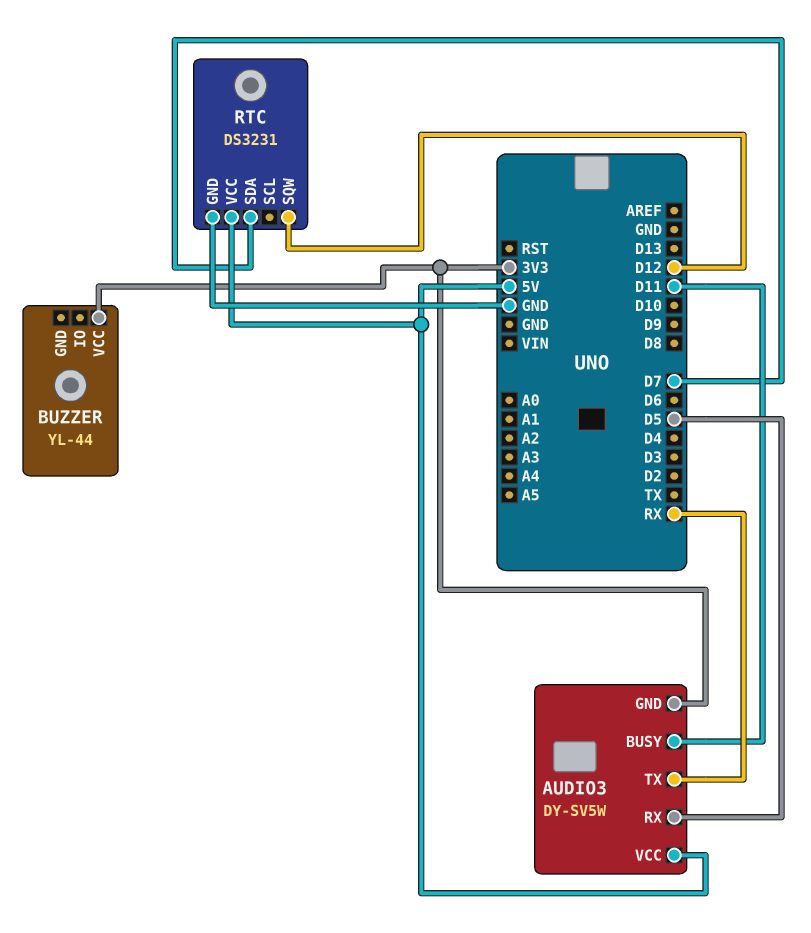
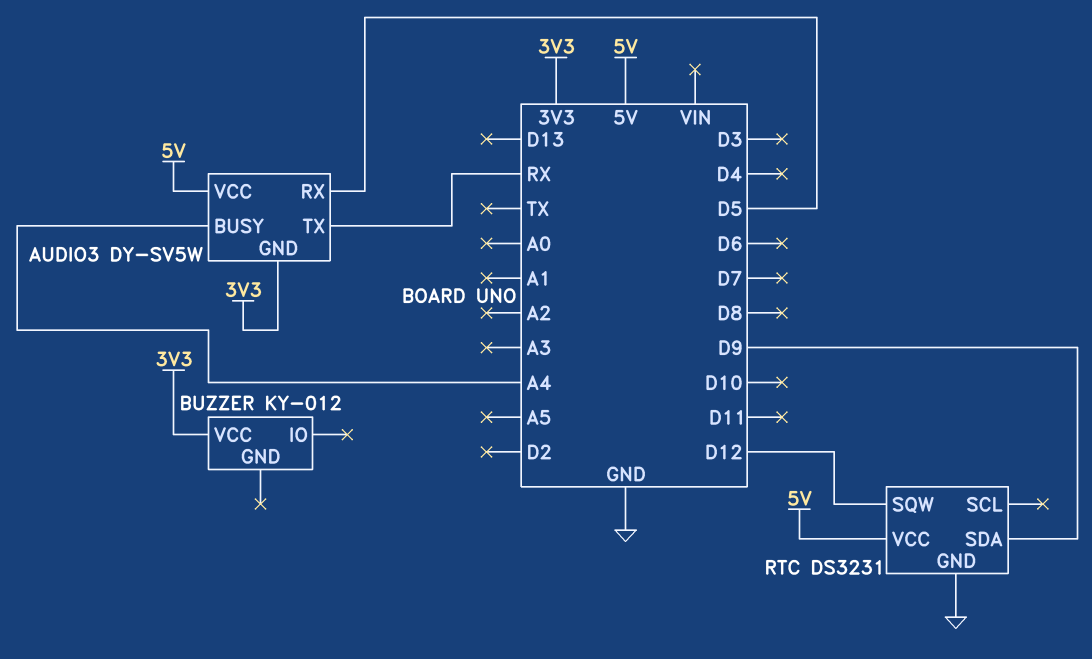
AUDIO3 pin BUSY: D11 -> A4
BUZZER: YL-44 -> KY-012
RTC pin SDA: D7 -> D9

